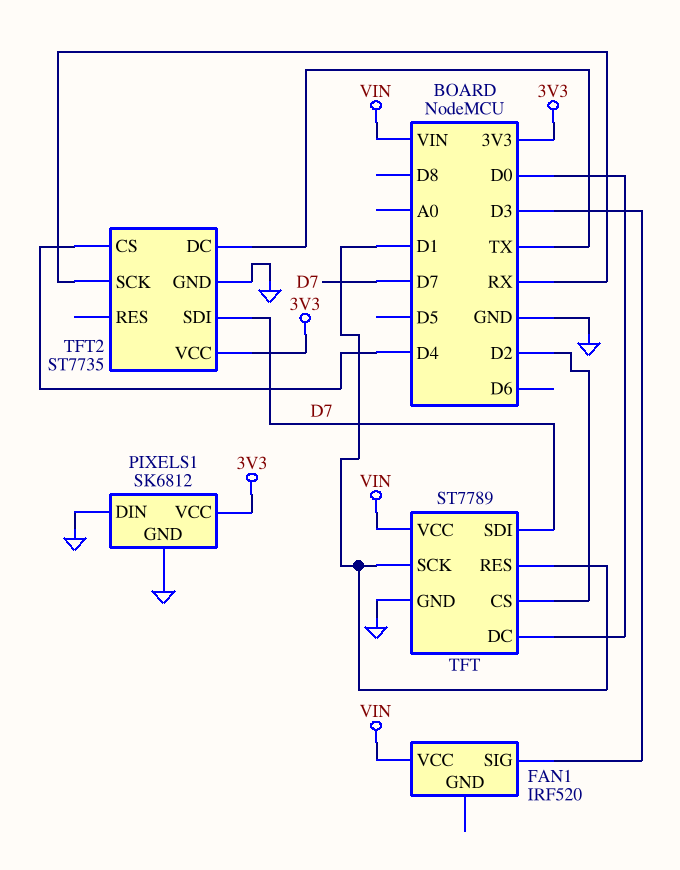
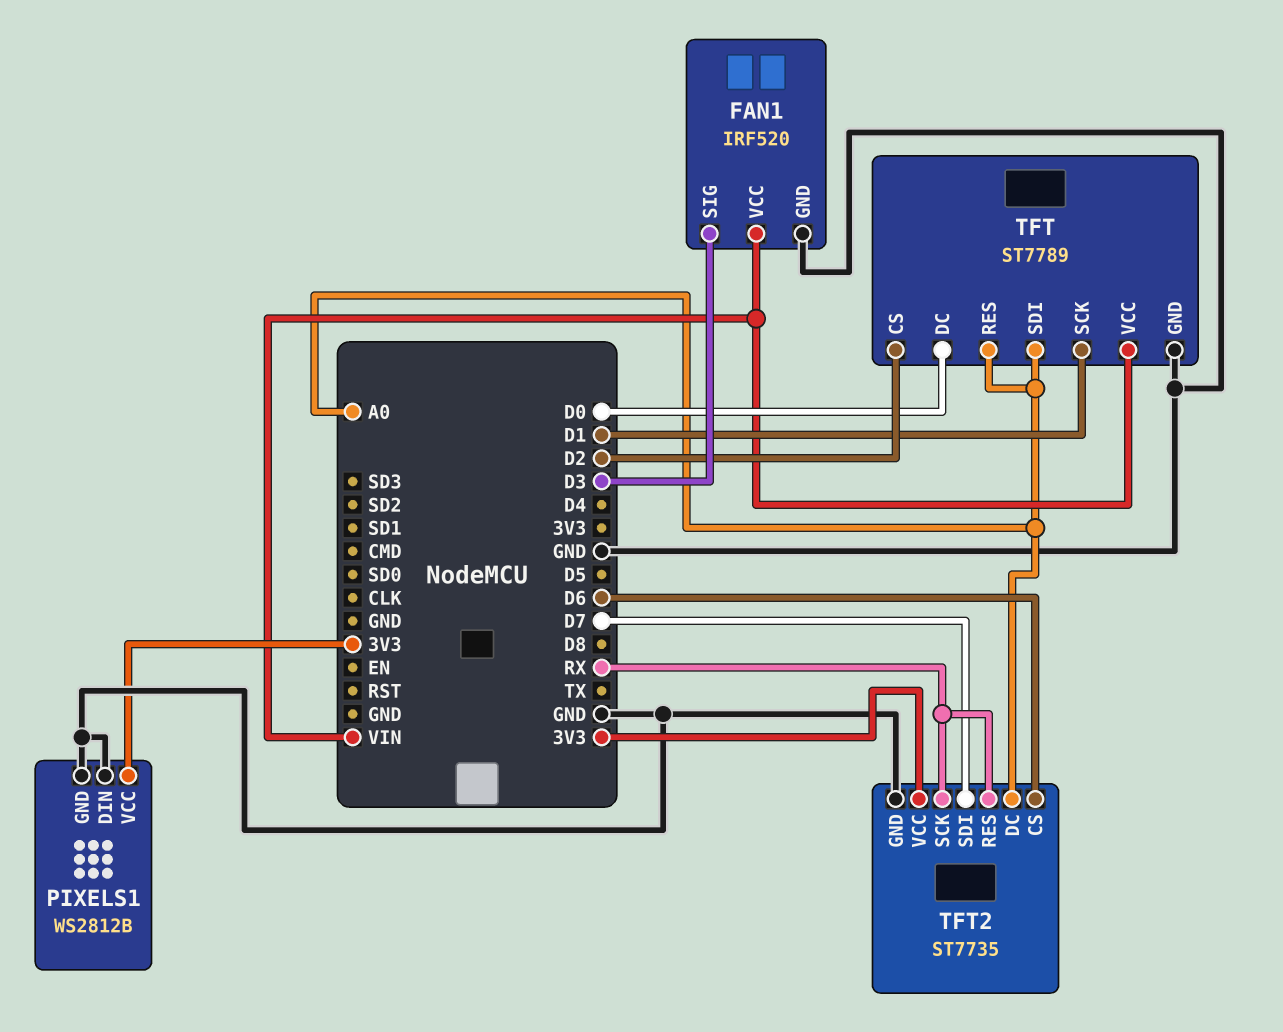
FAN1 pin GND: none -> GND
PIXELS1: SK6812 -> WS2812B
TFT pin RES: D1 -> A0
TFT pin SDI: D7 -> A0
TFT2 pin CS: D4 -> D6
TFT2 pin DC: TX -> A0
TFT2 pin RES: none -> RX

